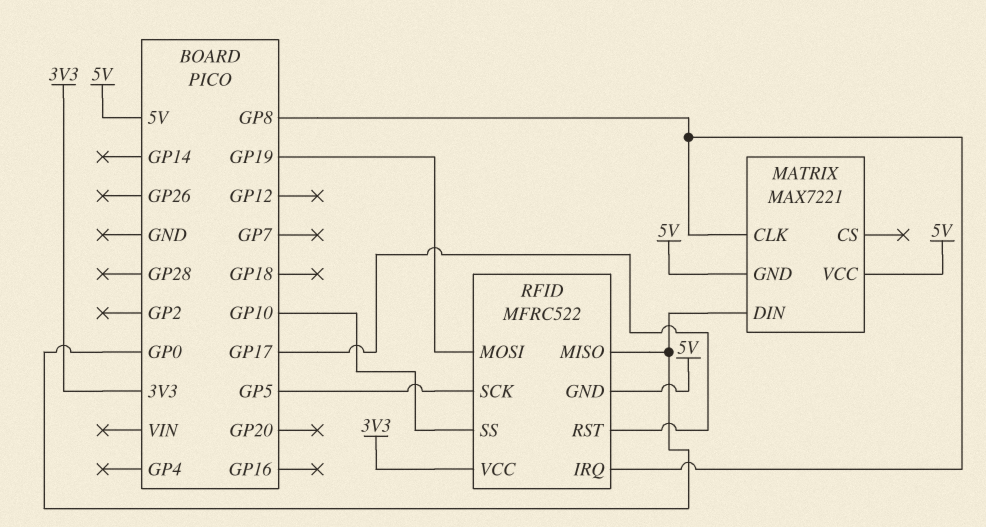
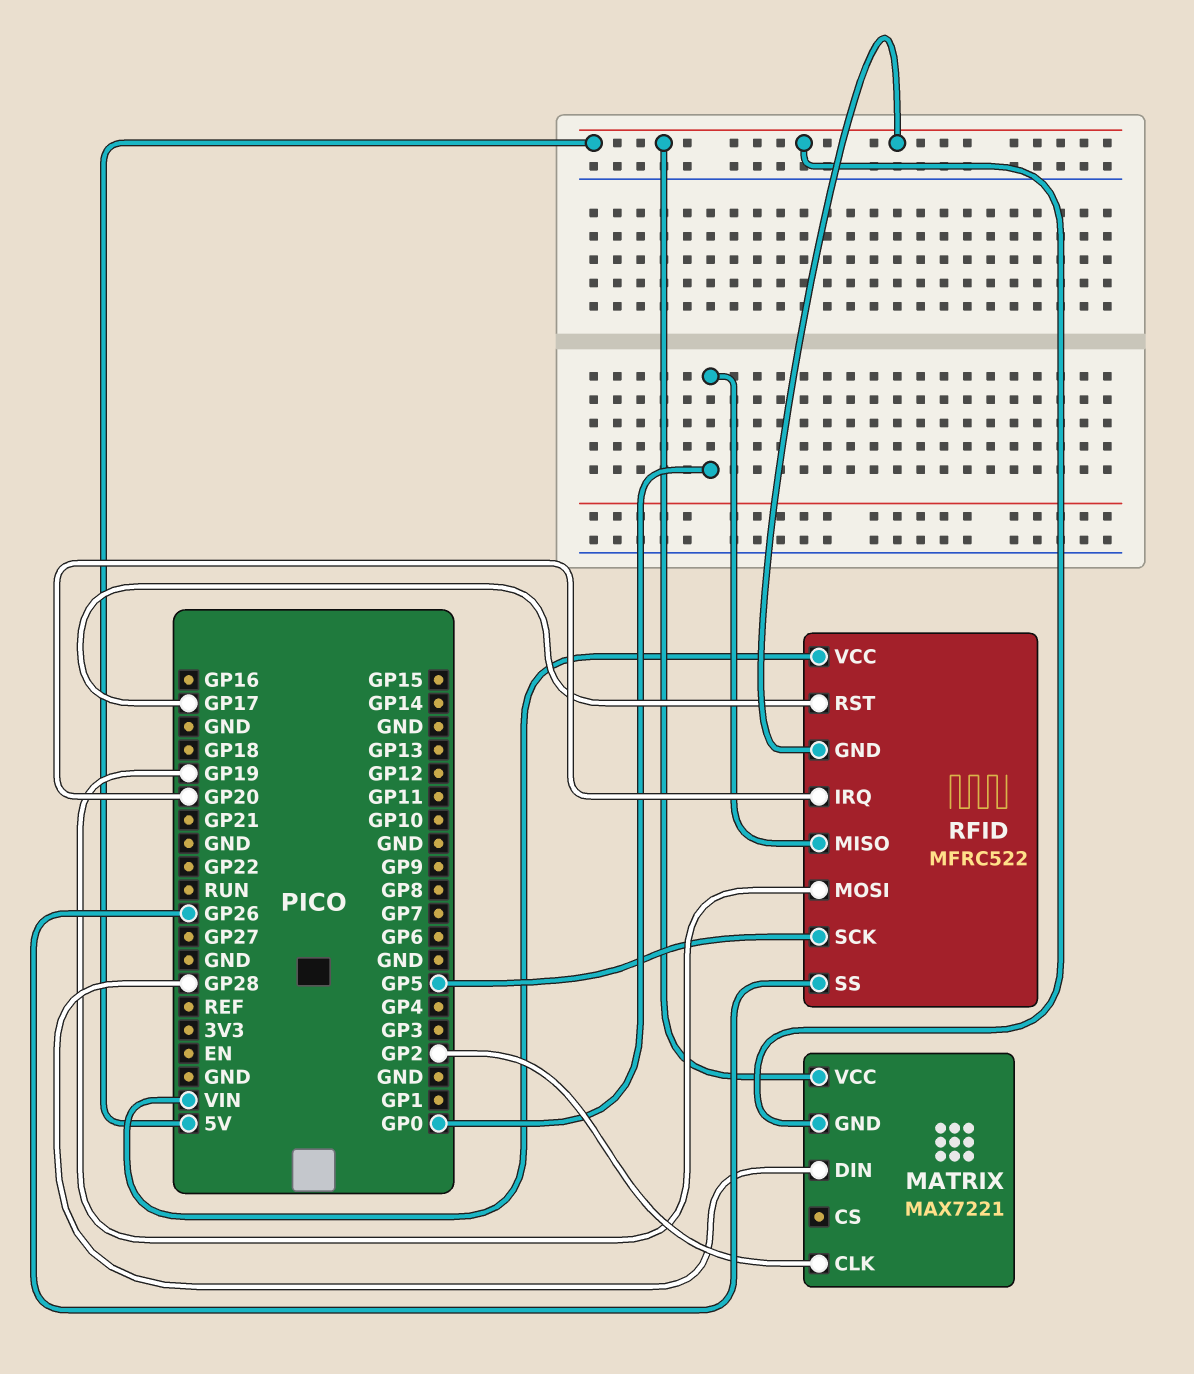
MATRIX pin CLK: GP8 -> GP2
MATRIX pin DIN: GP0 -> GP28
RFID pin IRQ: GP8 -> GP20
RFID pin SS: GP10 -> GP26
RFID pin VCC: 3V3 -> VIN

